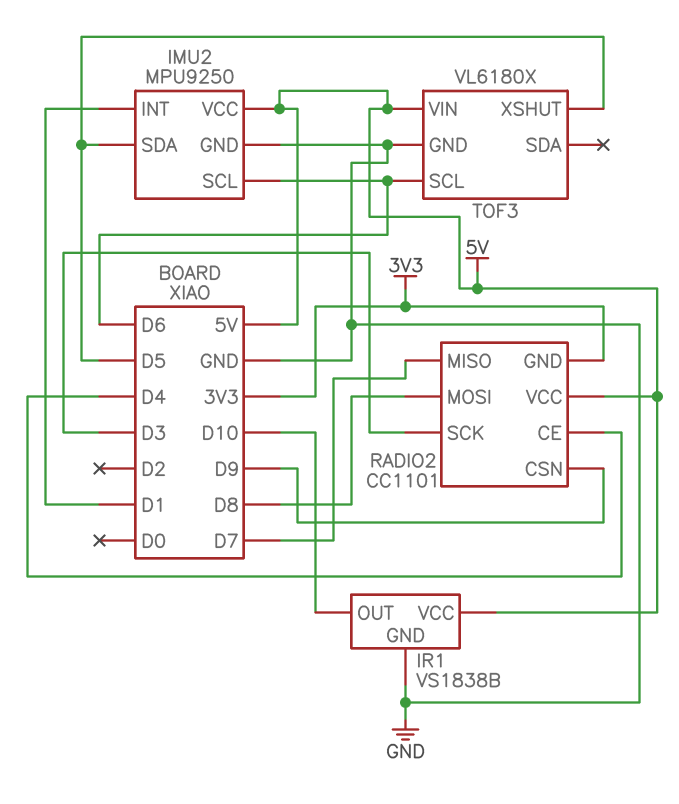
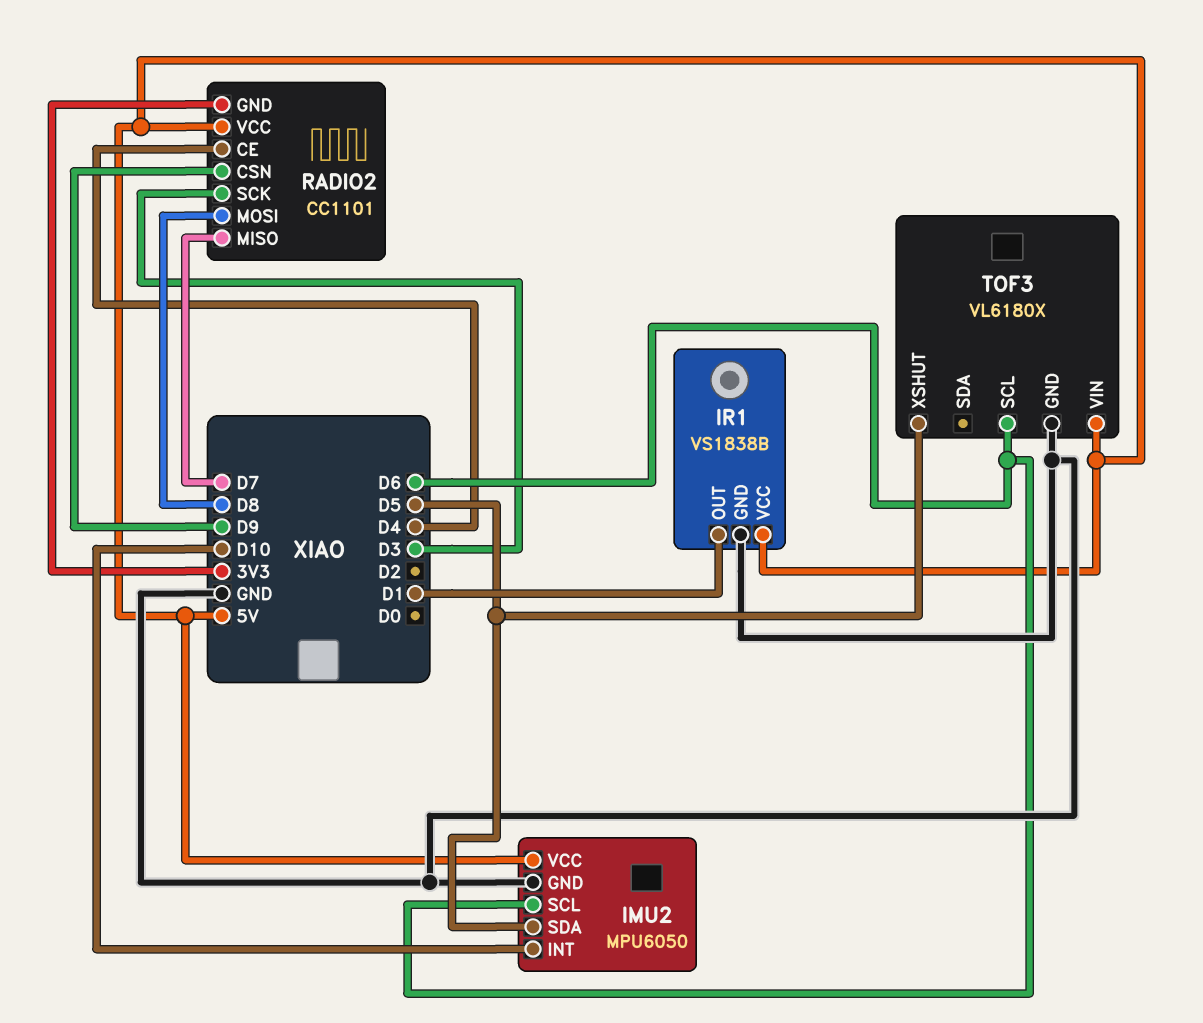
IMU2: MPU9250 -> MPU6050
IMU2 pin INT: D1 -> D10
IR1 pin OUT: D10 -> D1

